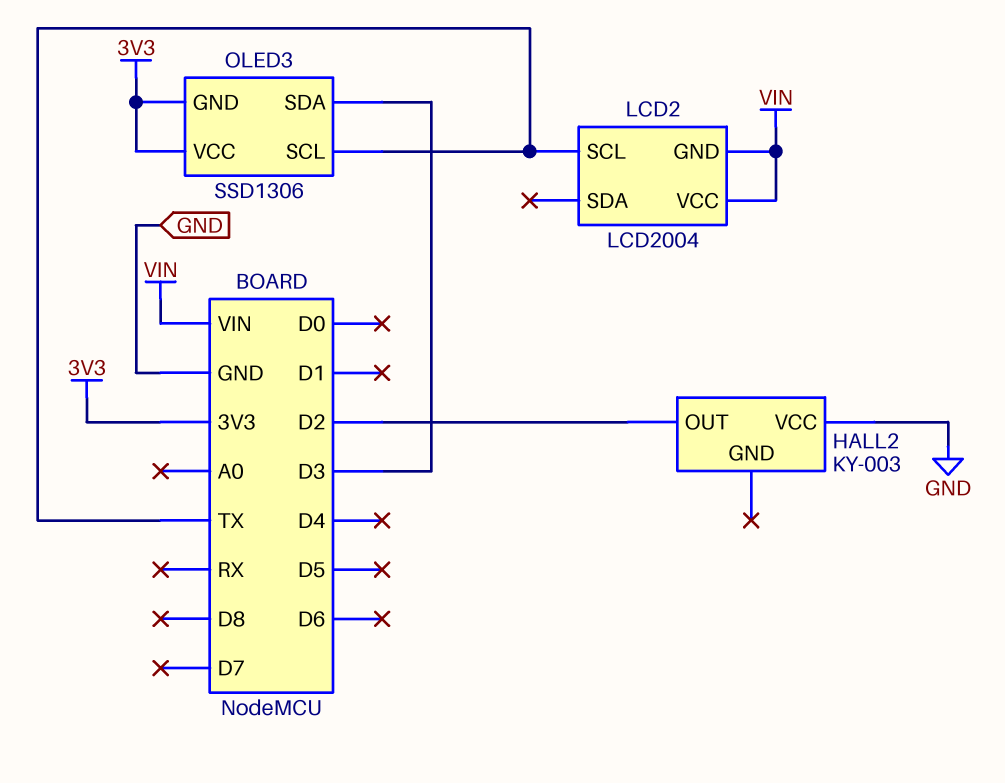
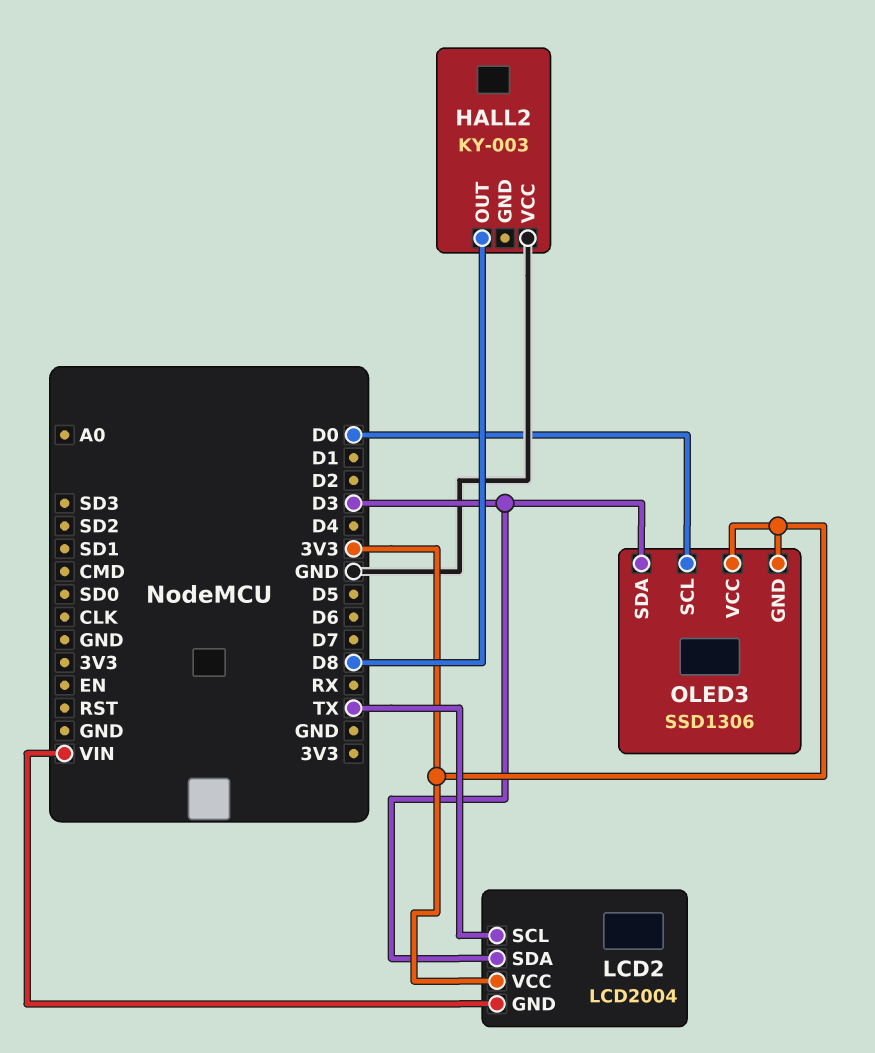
HALL2 pin OUT: D2 -> D8
LCD2 pin SDA: none -> D3
LCD2 pin VCC: VIN -> 3V3
OLED3 pin SCL: TX -> D0

